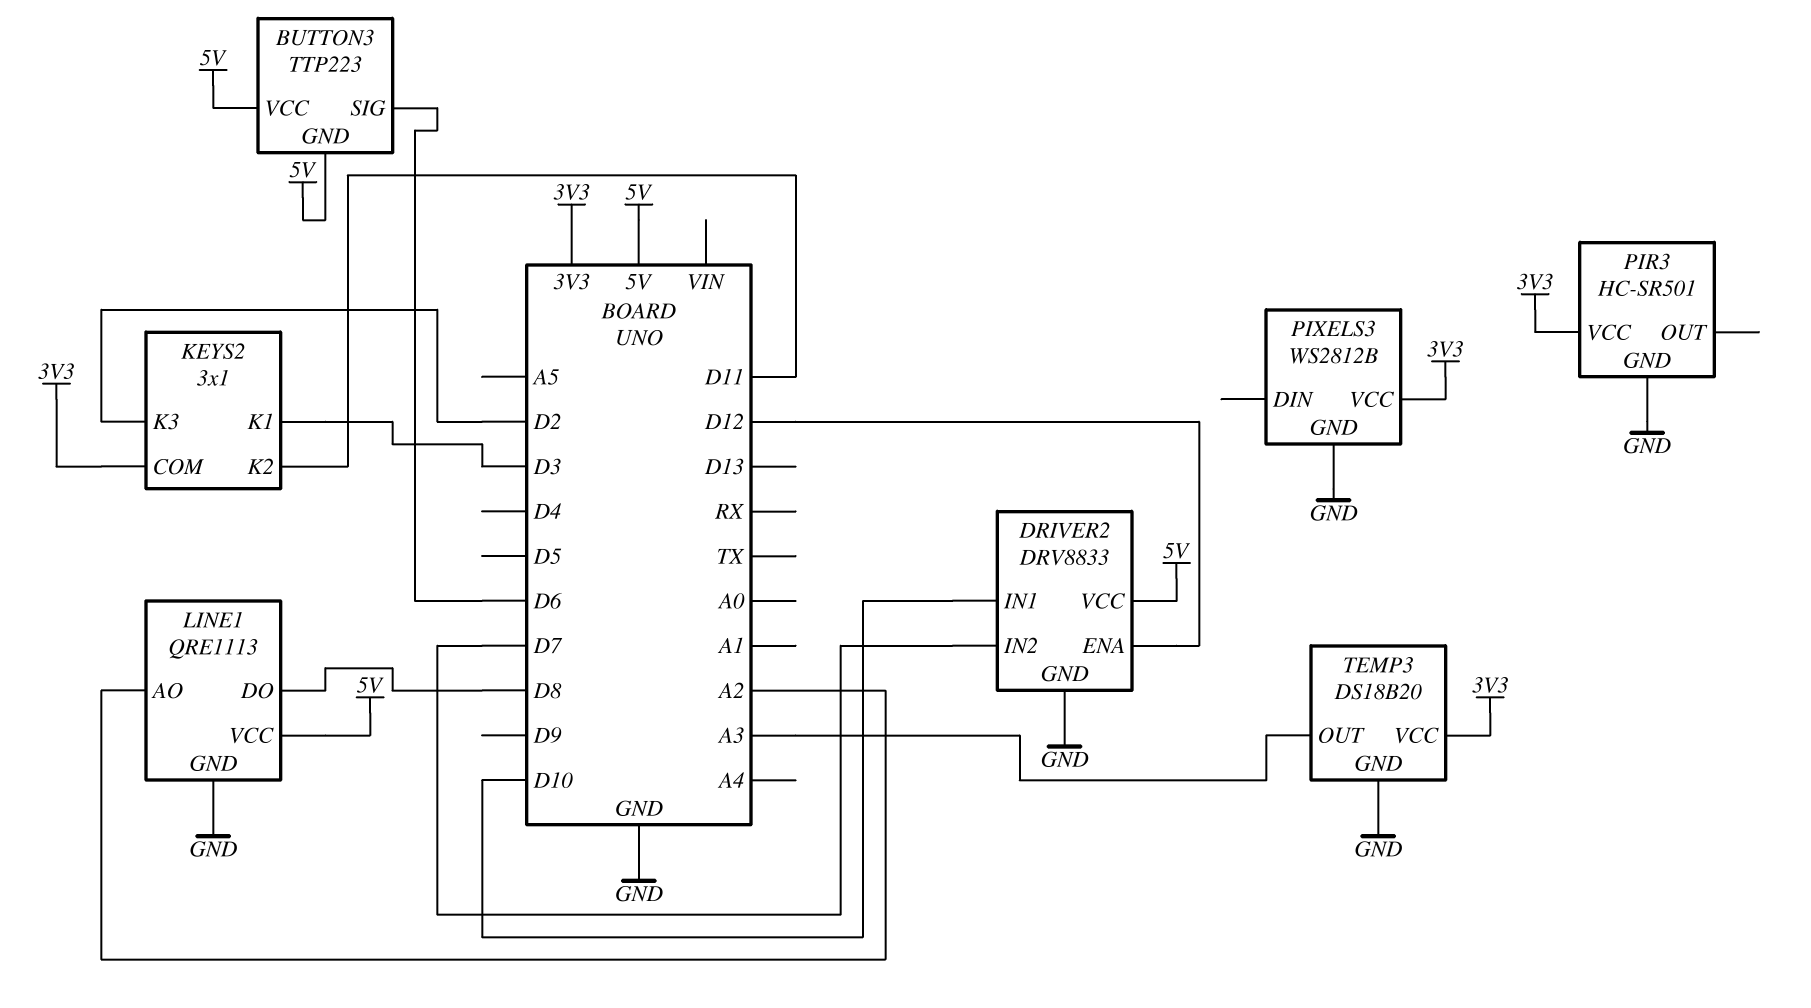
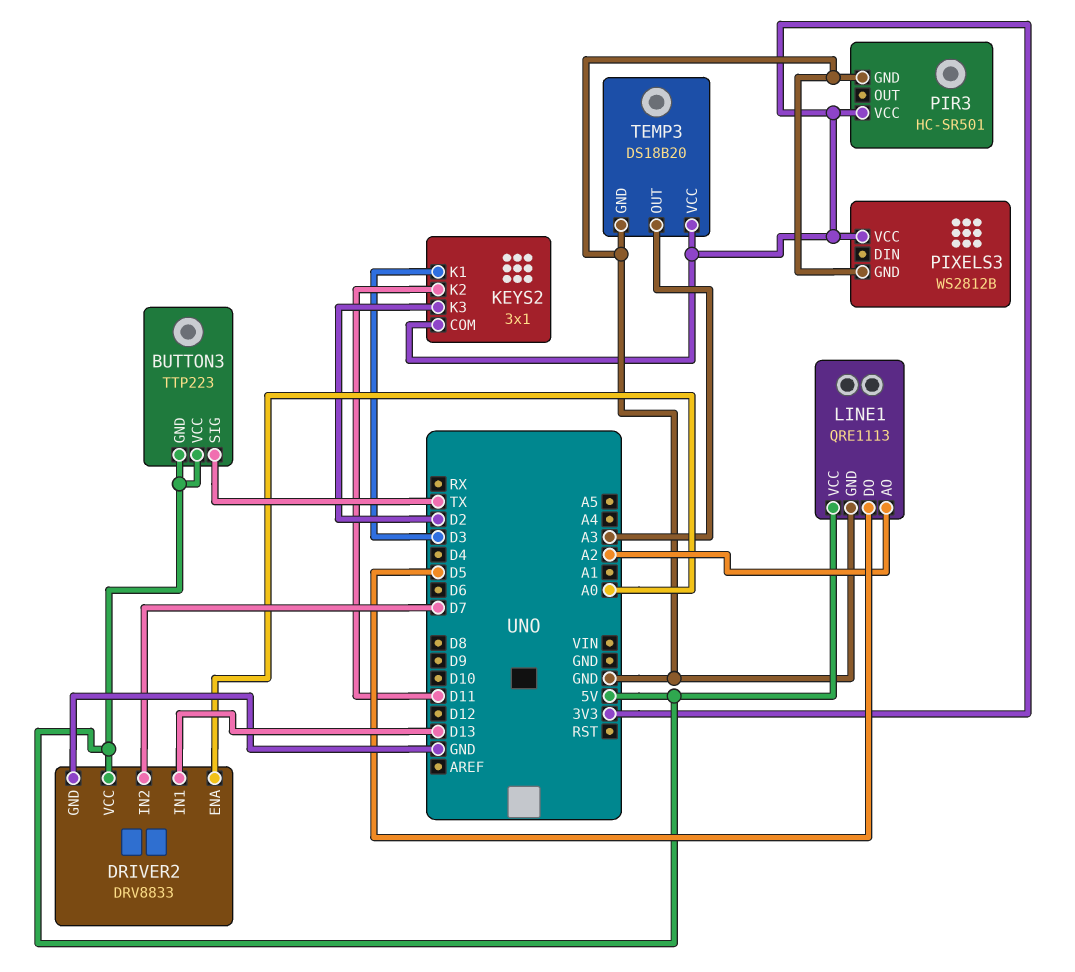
BUTTON3 pin SIG: D6 -> TX
DRIVER2 pin ENA: D12 -> A0
DRIVER2 pin IN1: D10 -> D13
LINE1 pin DO: D8 -> D5

